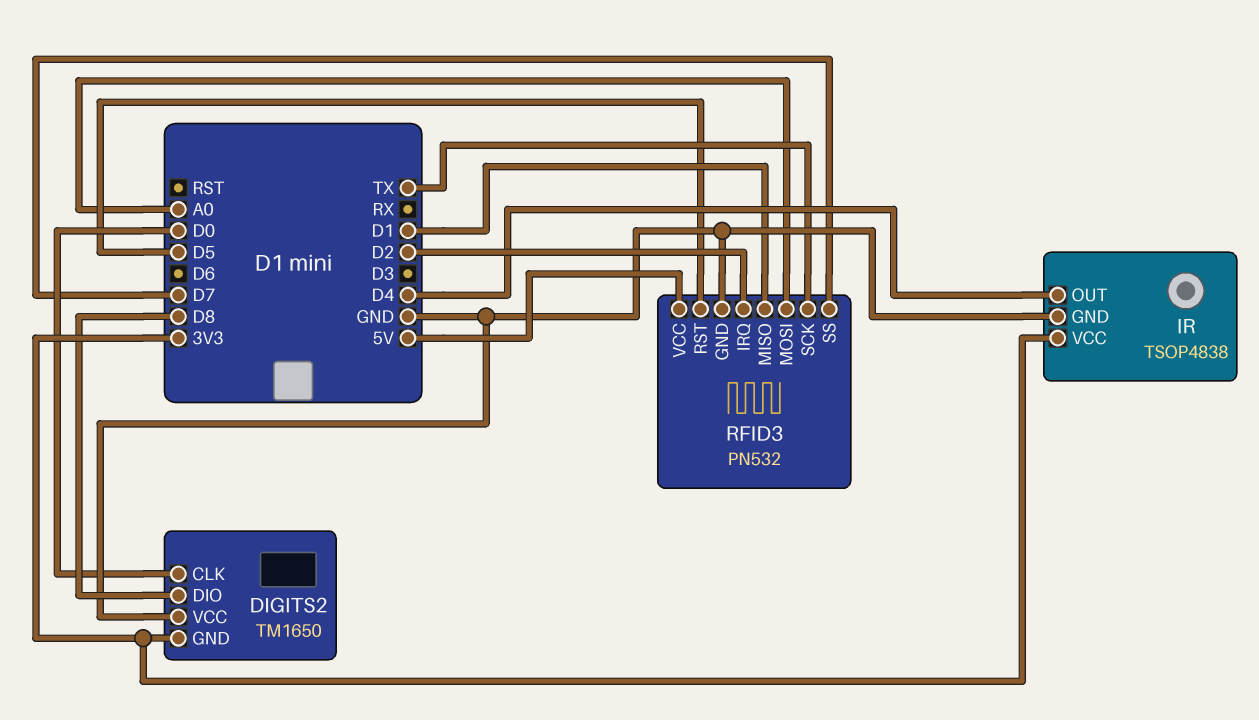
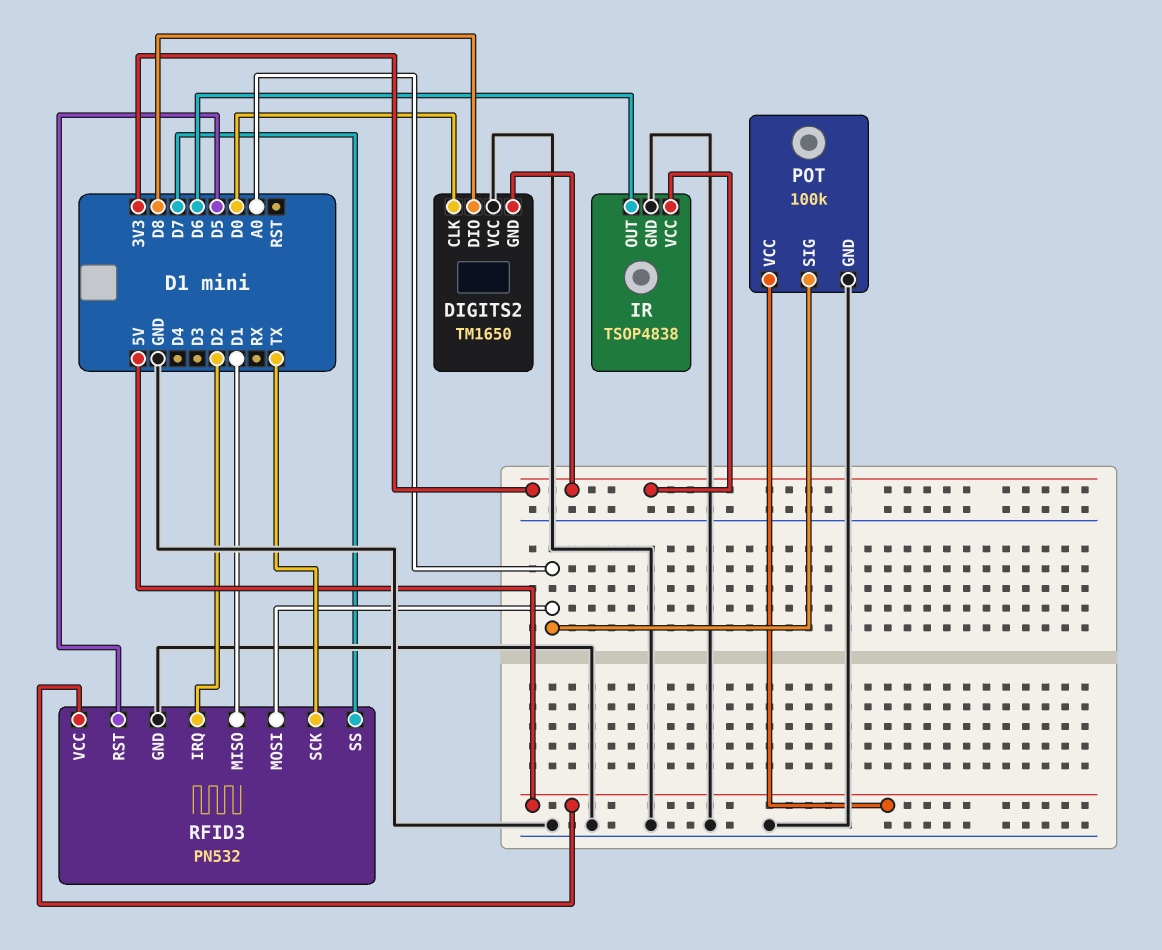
IR pin OUT: D4 -> D6
POT: none -> 100k
POT pin GND: none -> GND
POT pin SIG: none -> A0
POT pin VCC: none -> 5V

